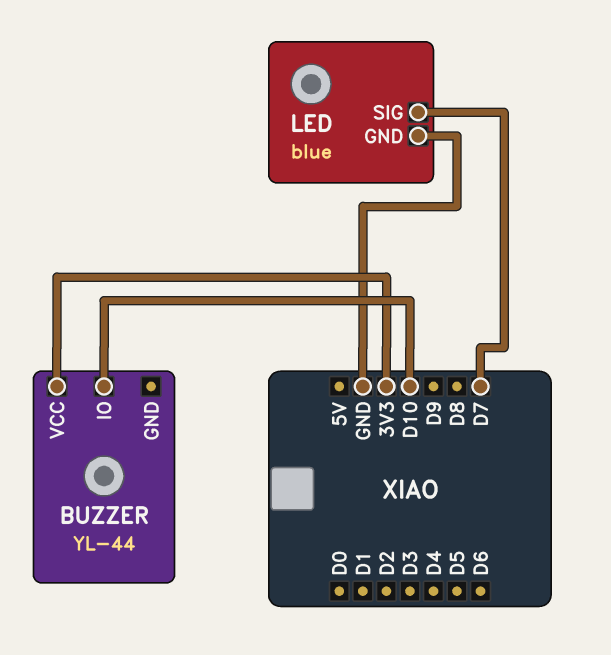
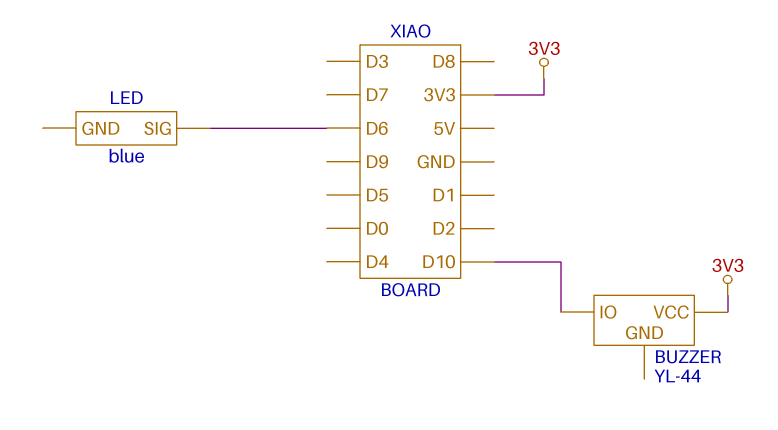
LED pin GND: GND -> none
LED pin SIG: D7 -> D6

